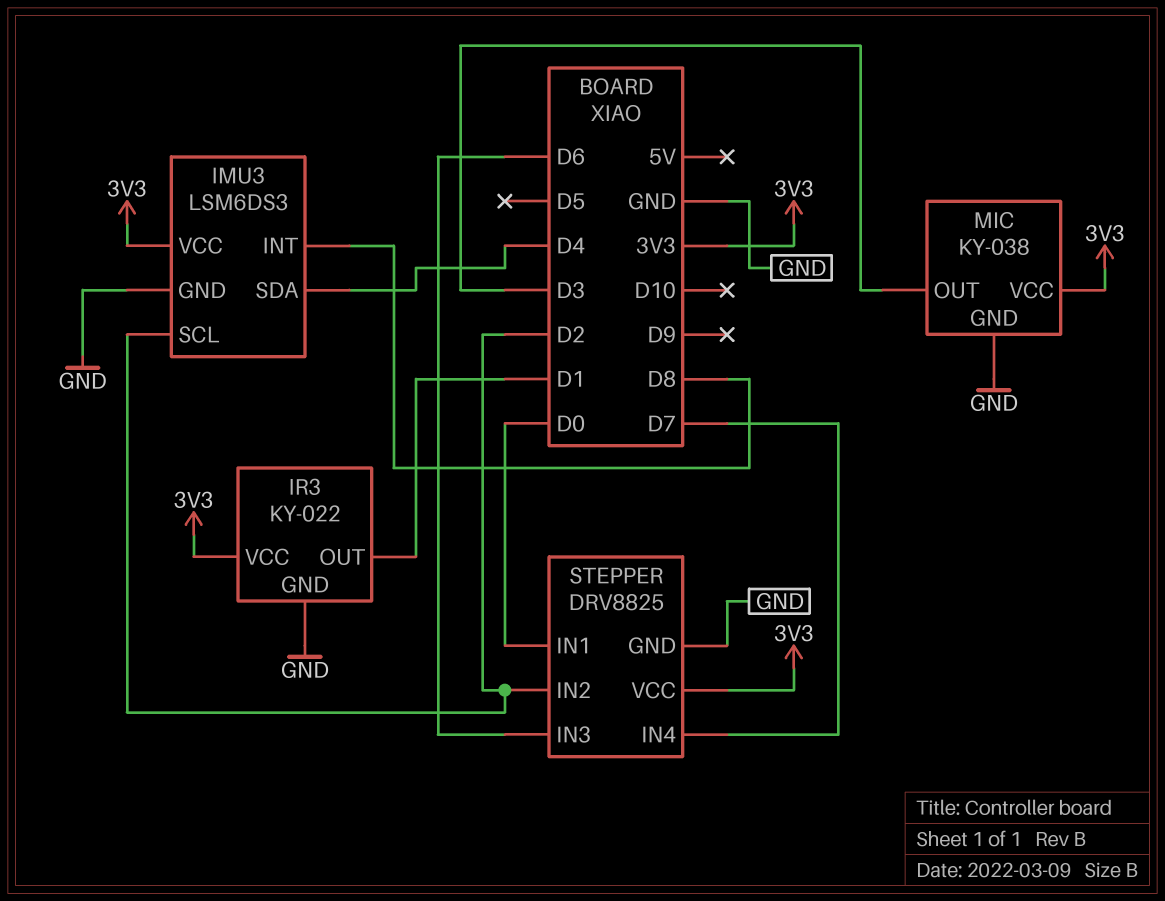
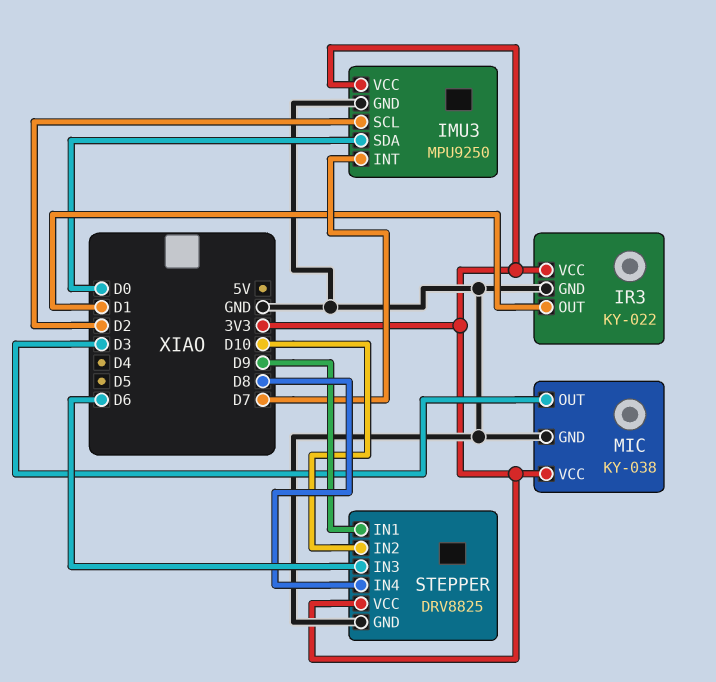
IMU3: LSM6DS3 -> MPU9250
IMU3 pin INT: D8 -> D7
IMU3 pin SDA: D4 -> D0
STEPPER pin IN1: D0 -> D9
STEPPER pin IN2: D2 -> D10
STEPPER pin IN4: D7 -> D8

